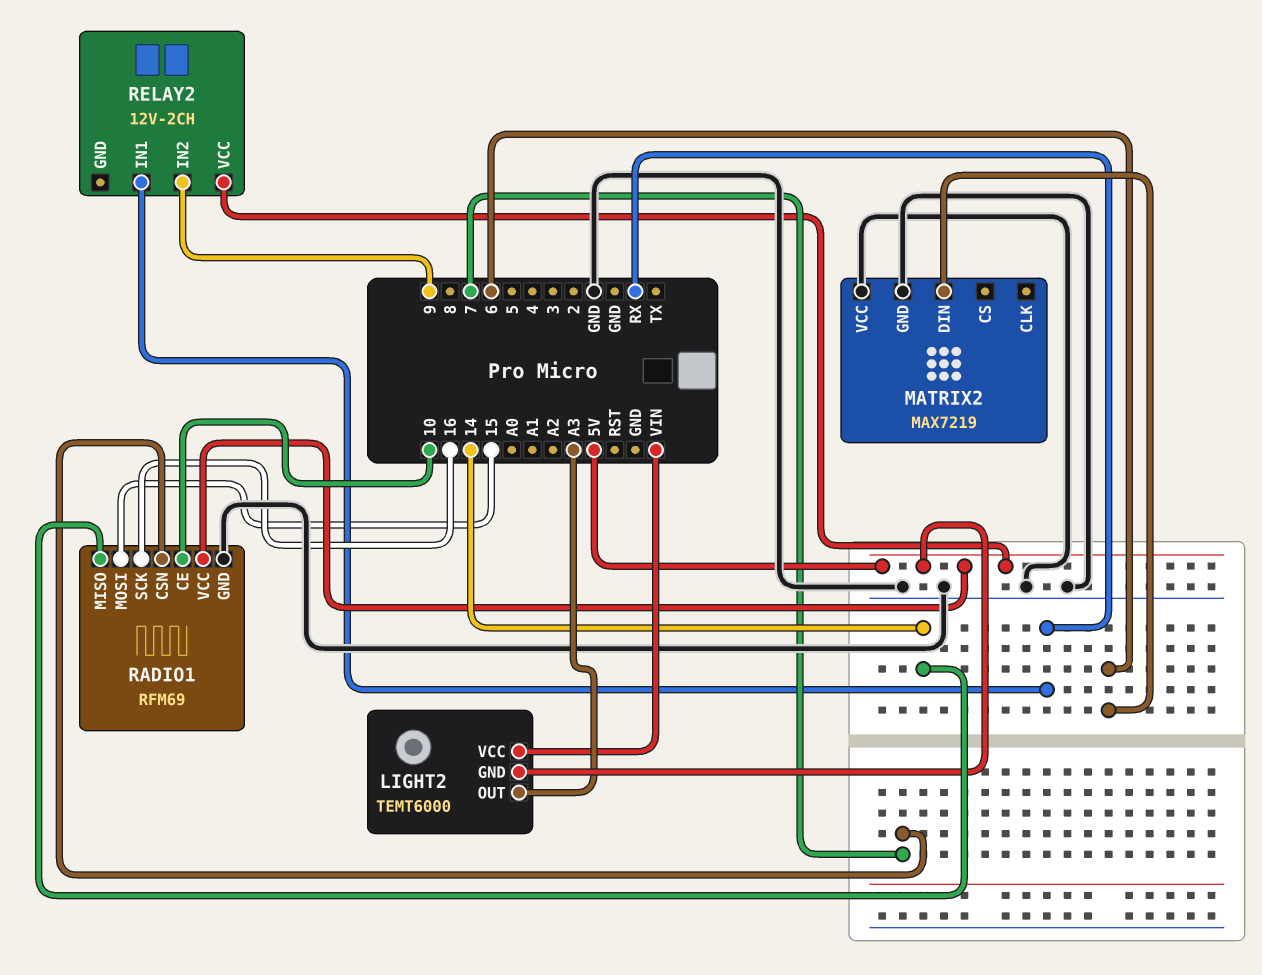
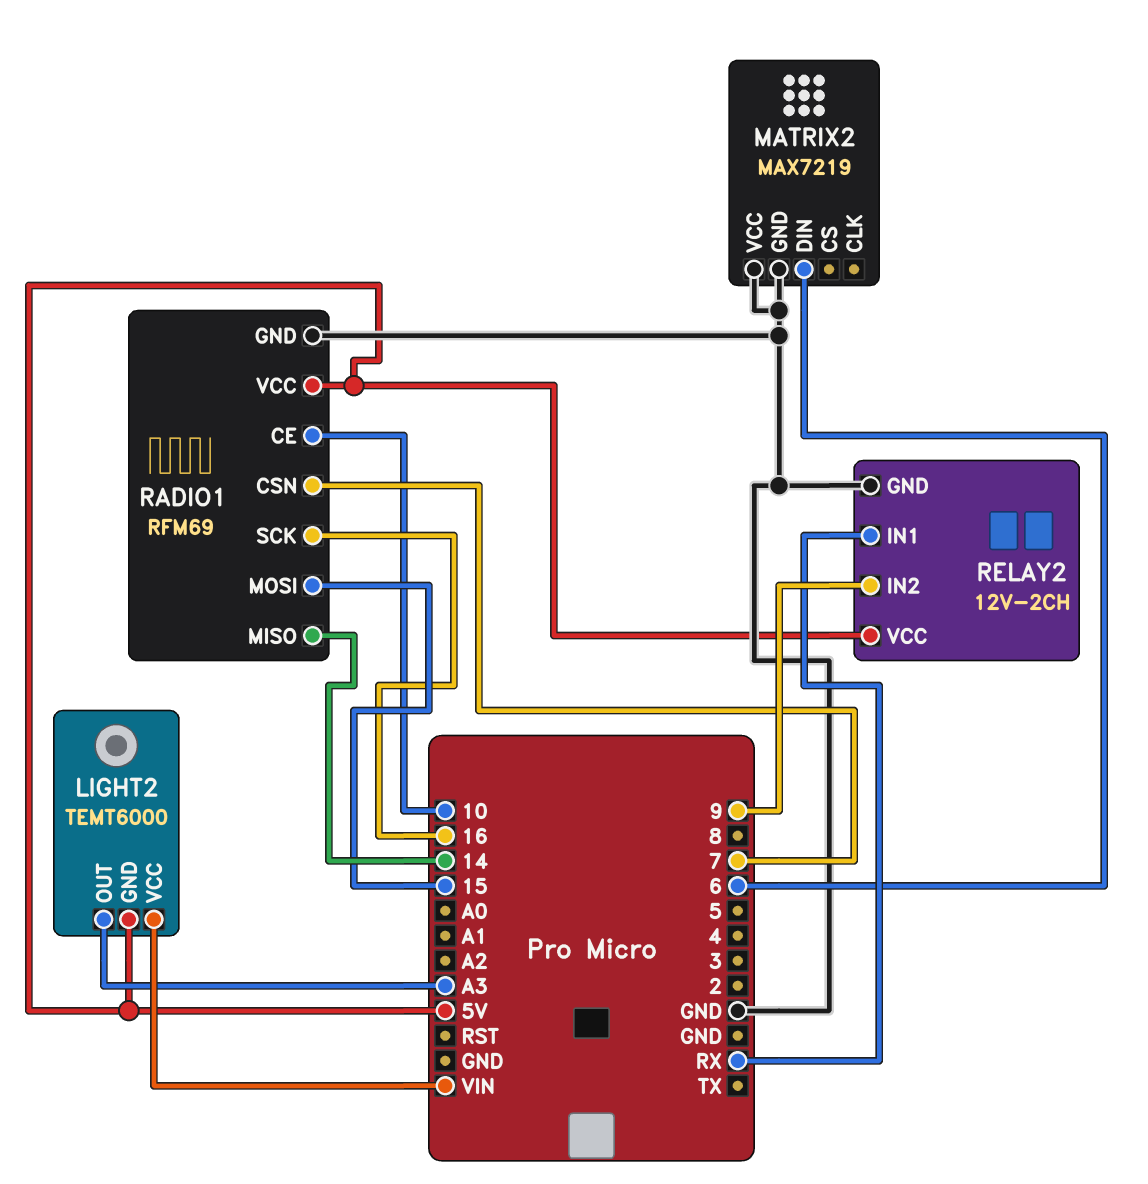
RELAY2 pin GND: none -> GND

